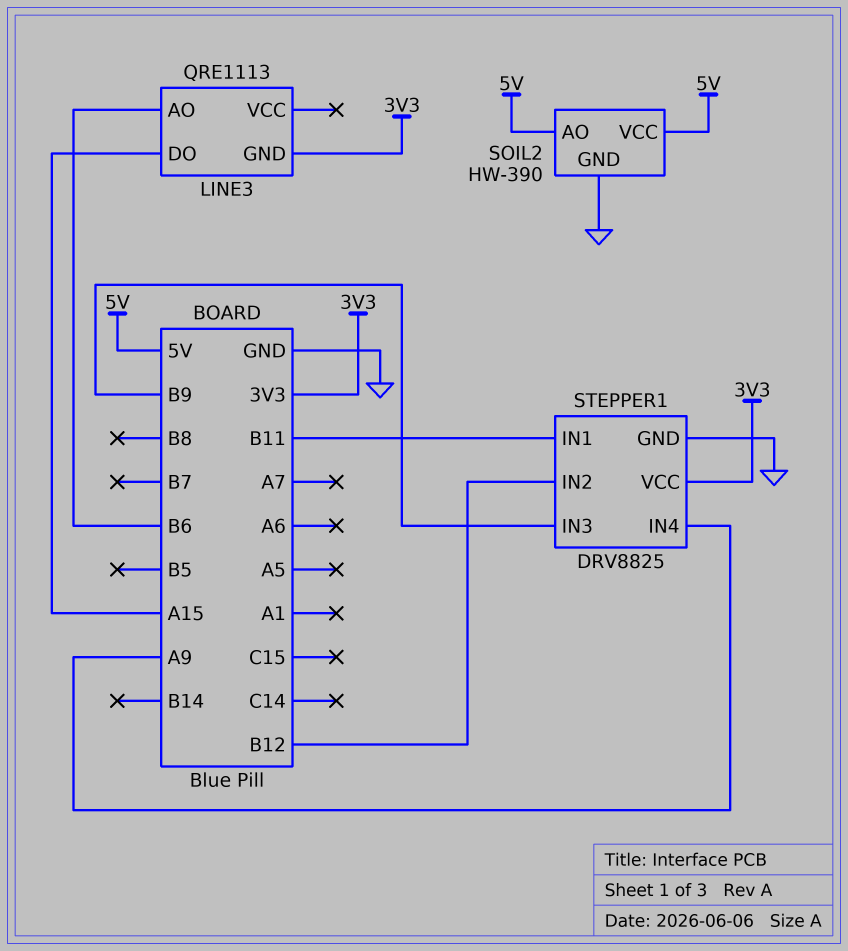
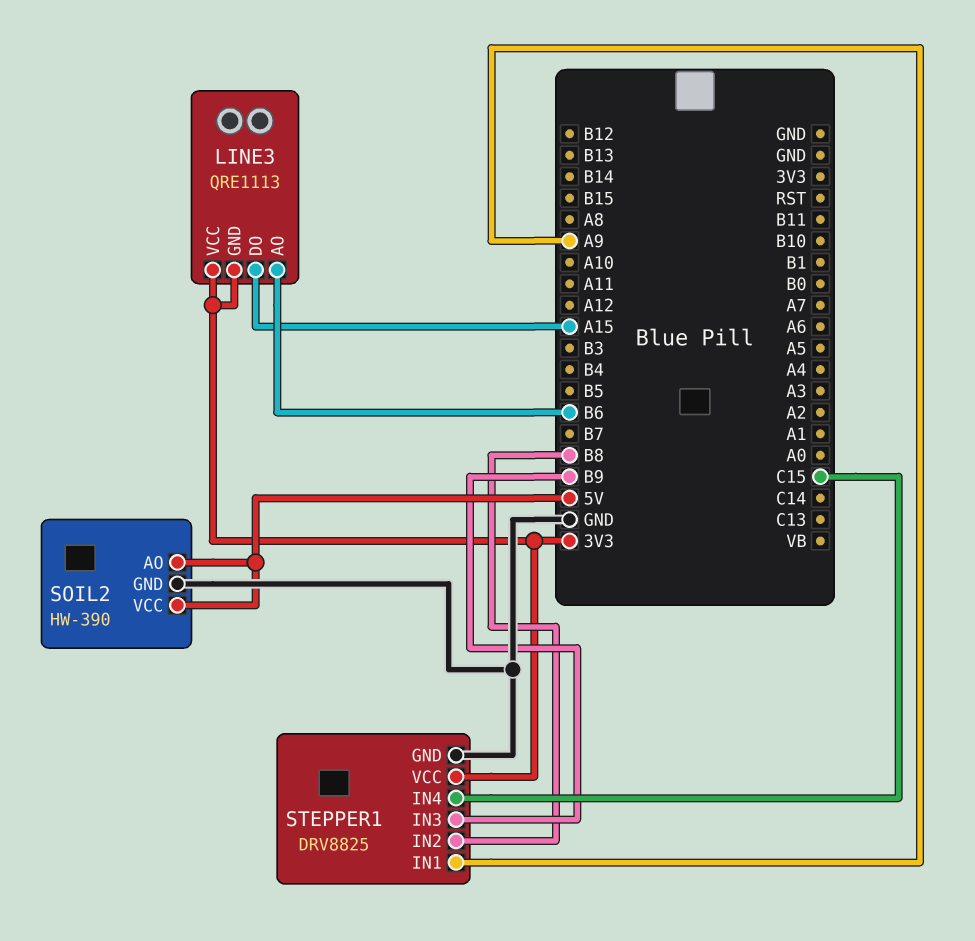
LINE3 pin VCC: none -> 3V3
STEPPER1 pin IN1: B11 -> A9
STEPPER1 pin IN2: B12 -> B8
STEPPER1 pin IN4: A9 -> C15

